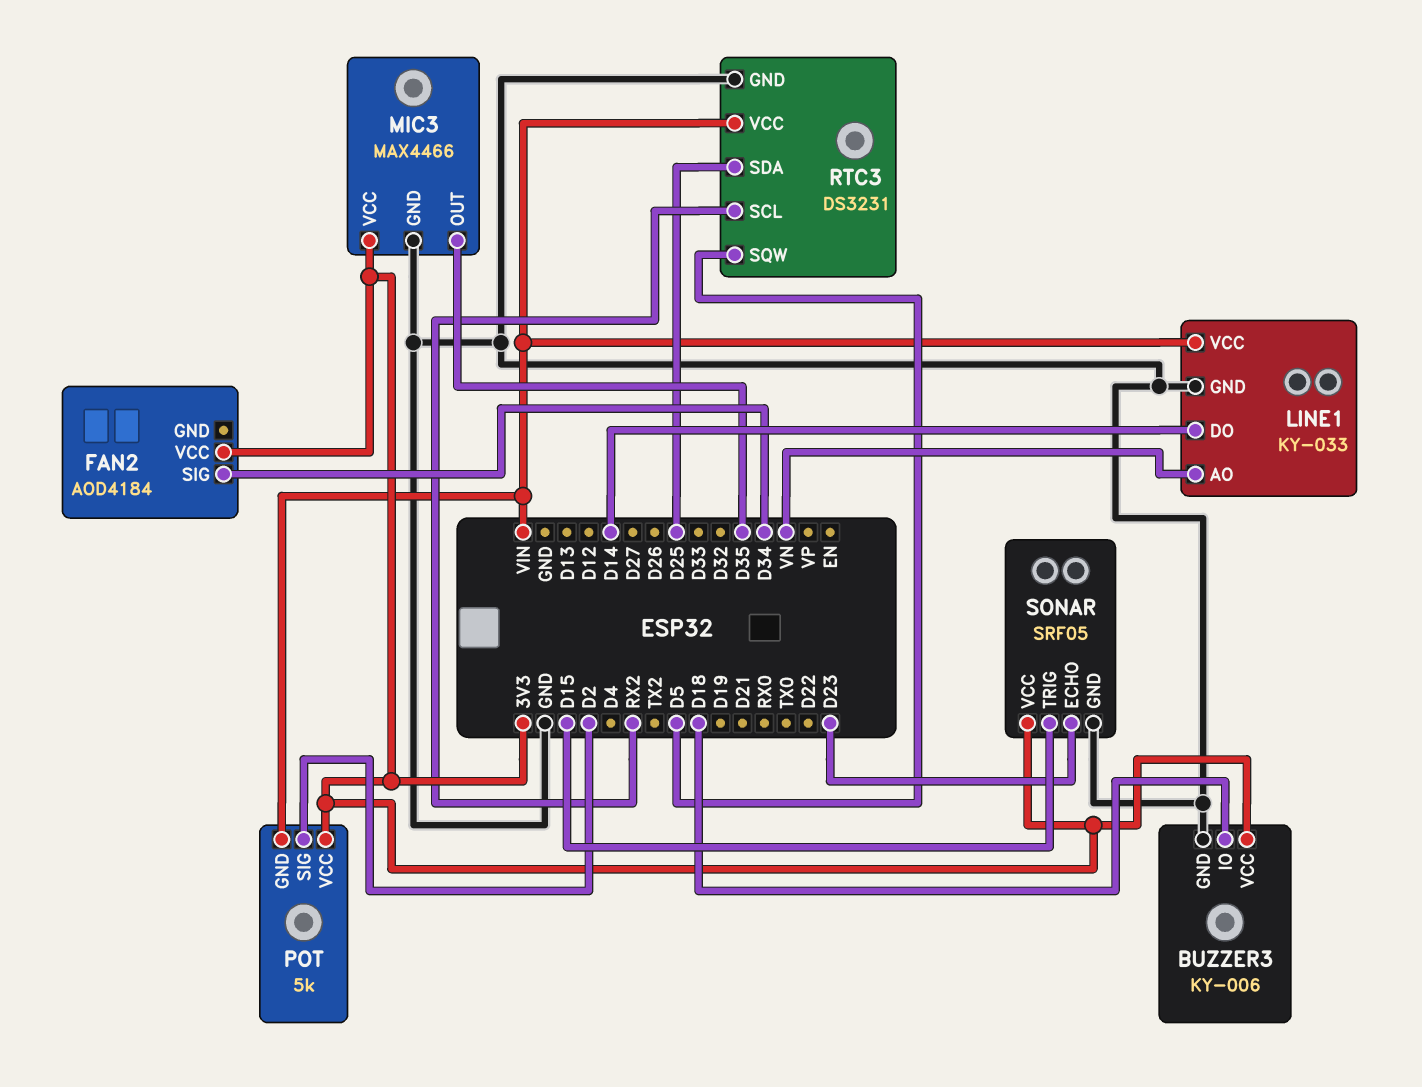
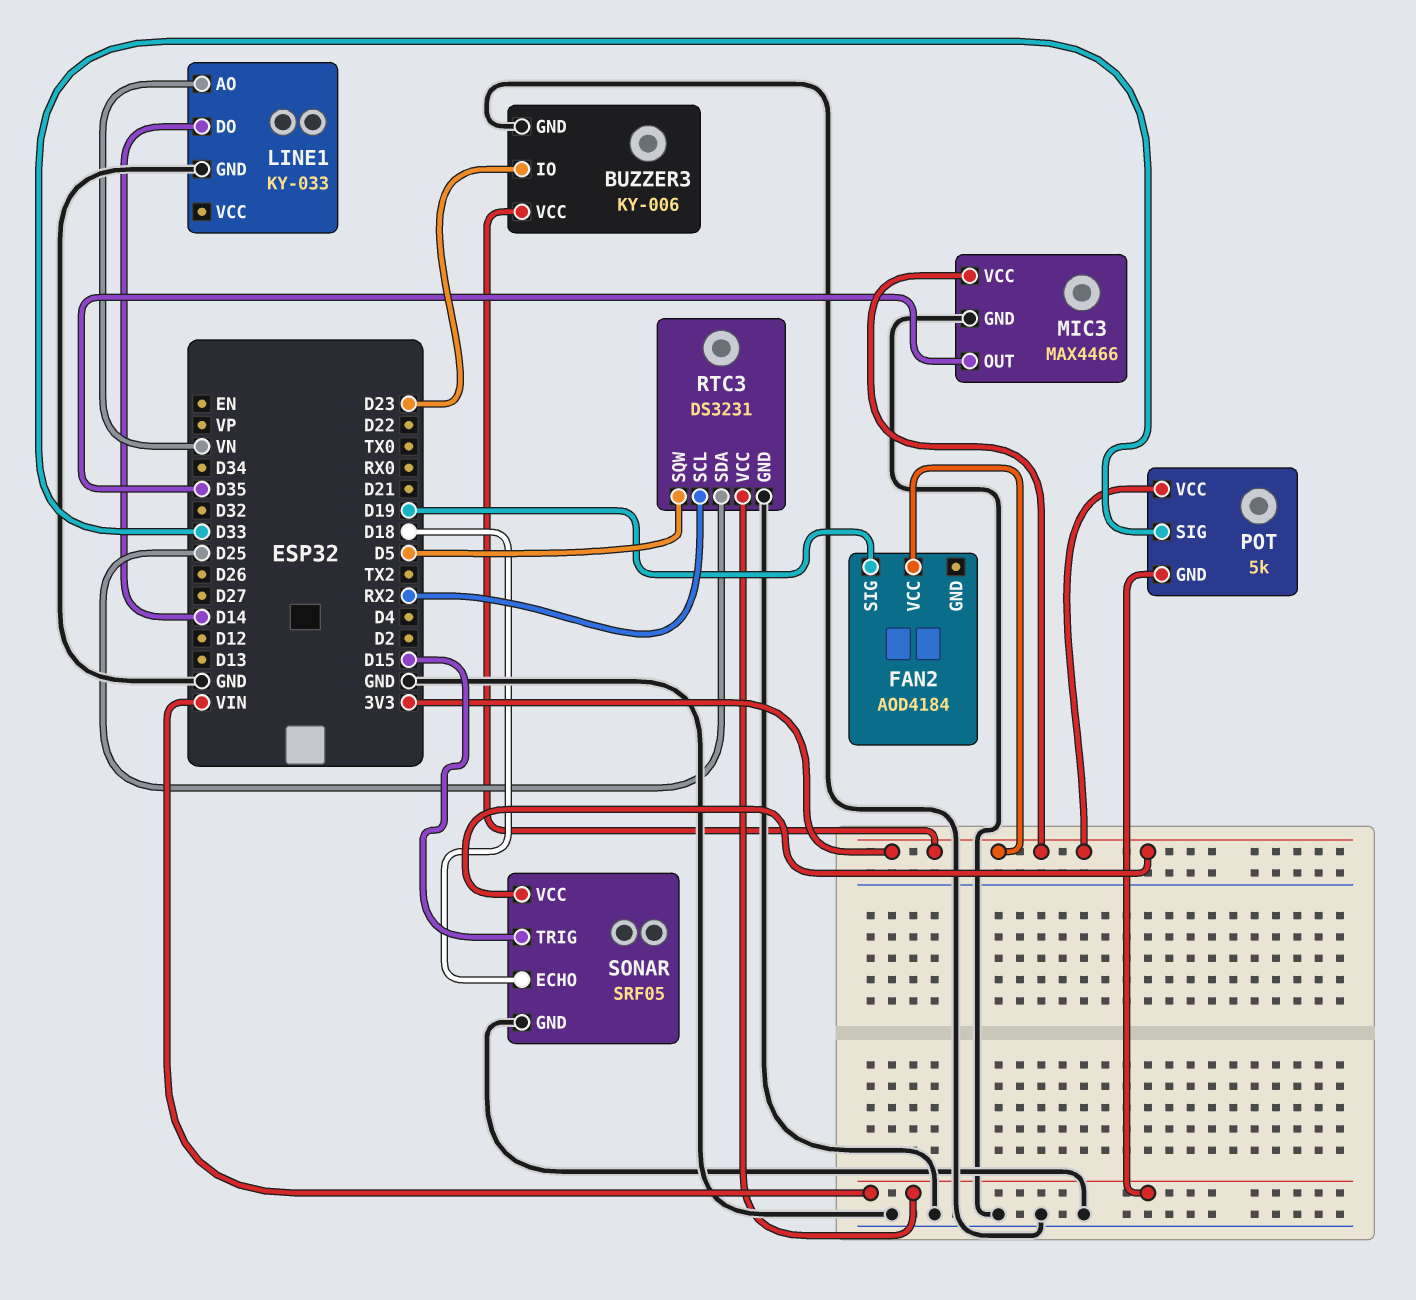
BUZZER3 pin IO: D18 -> D23
FAN2 pin SIG: D34 -> D19
LINE1 pin VCC: VIN -> none
POT pin SIG: D2 -> D33
SONAR pin ECHO: D23 -> D18

